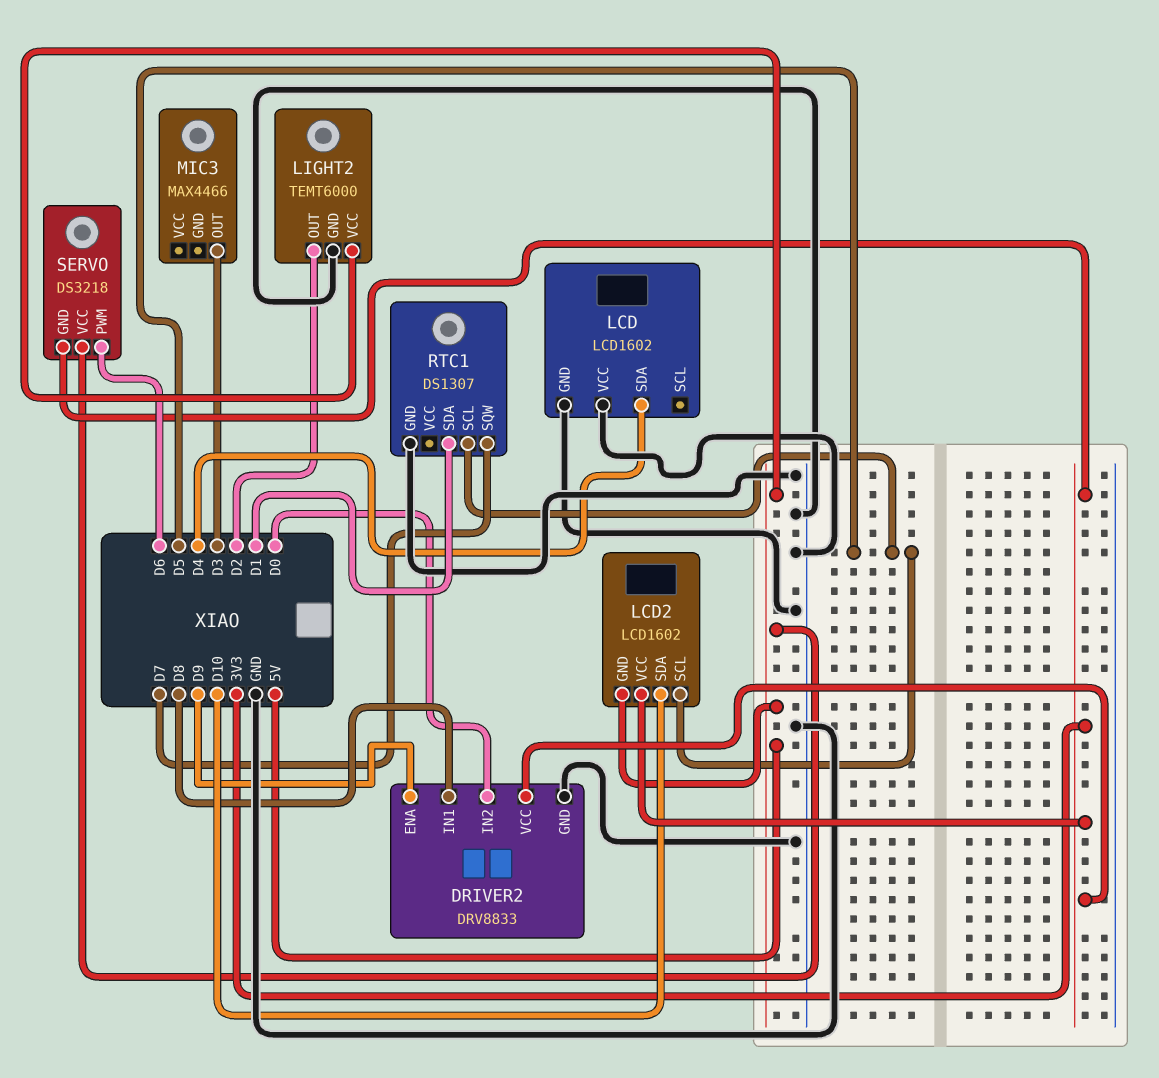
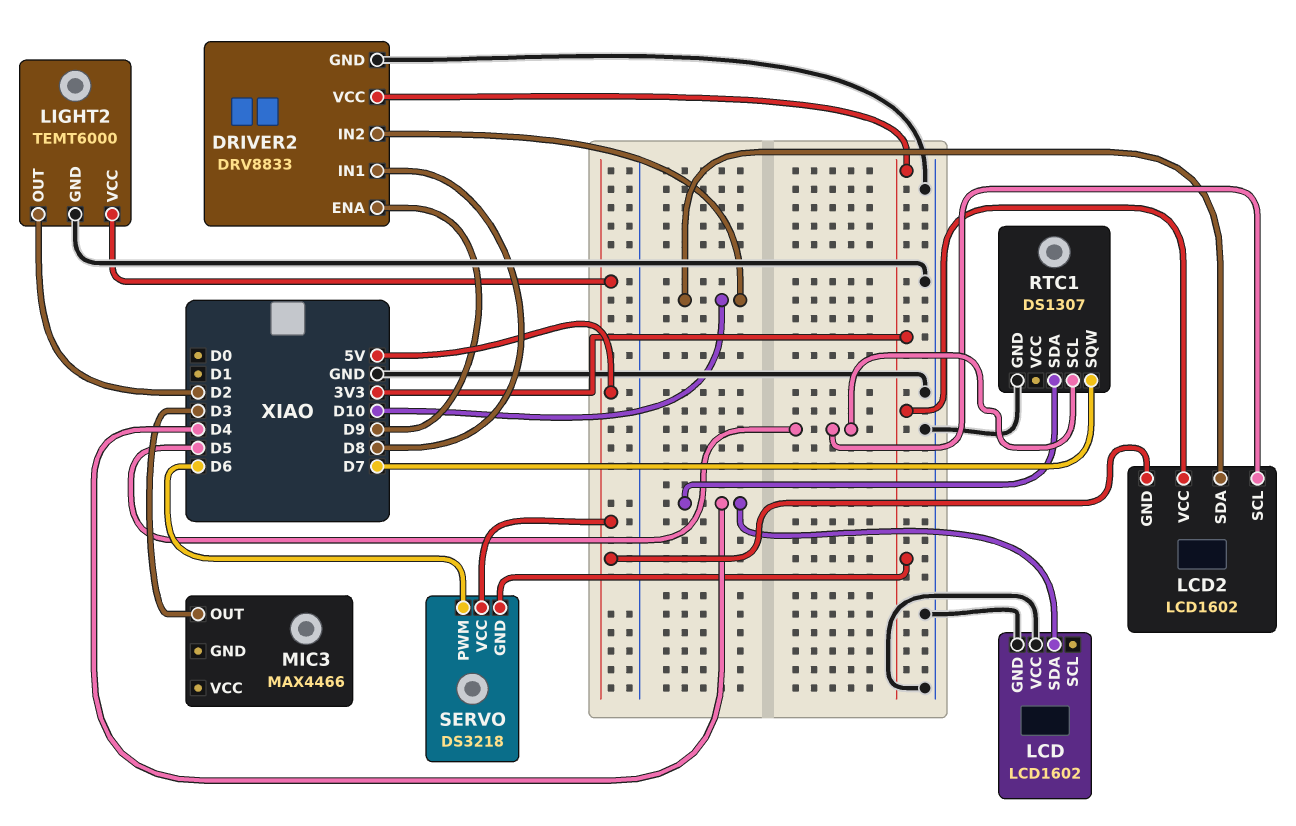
DRIVER2 pin IN2: D0 -> D10
RTC1 pin SDA: D1 -> D4

